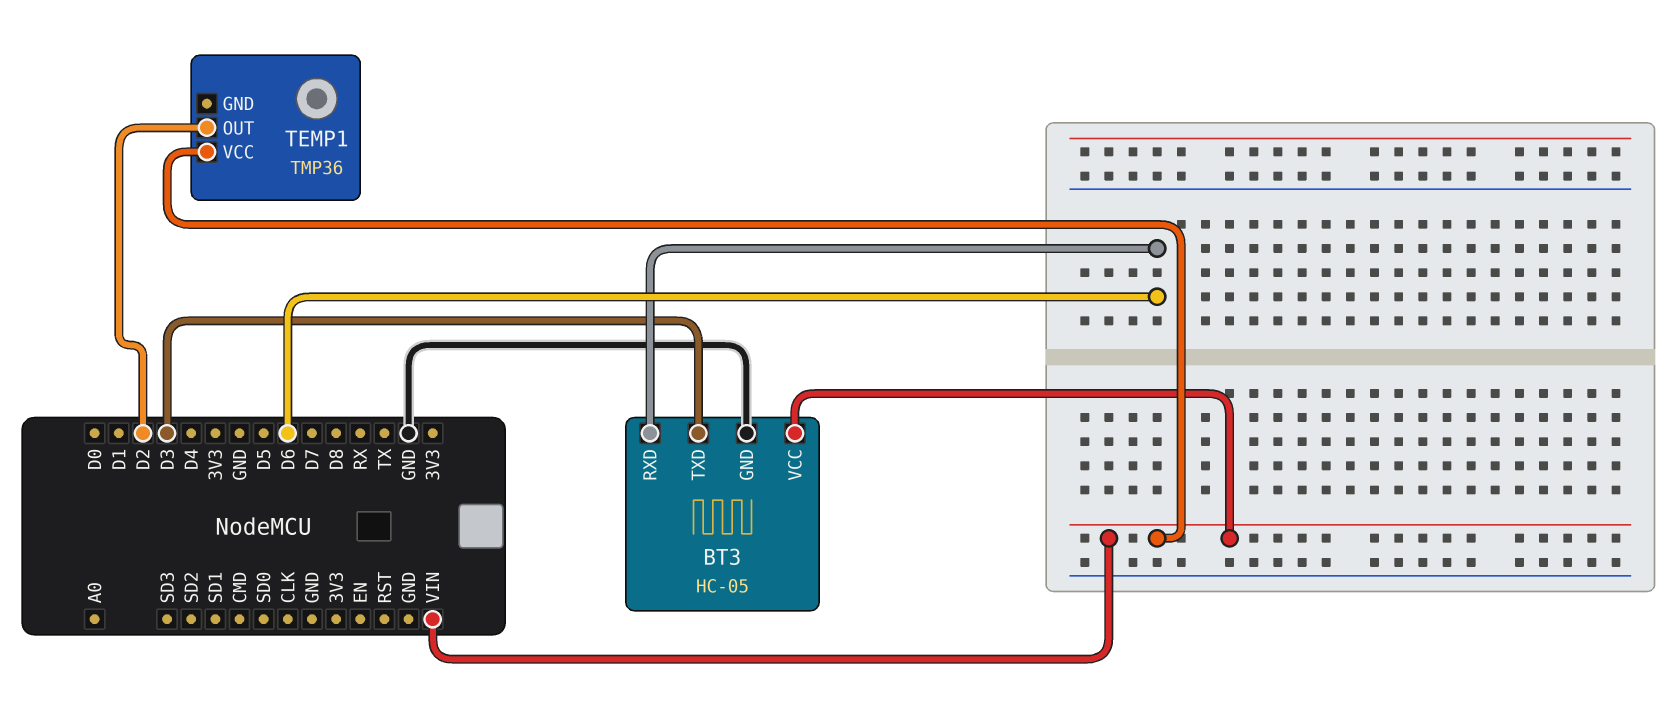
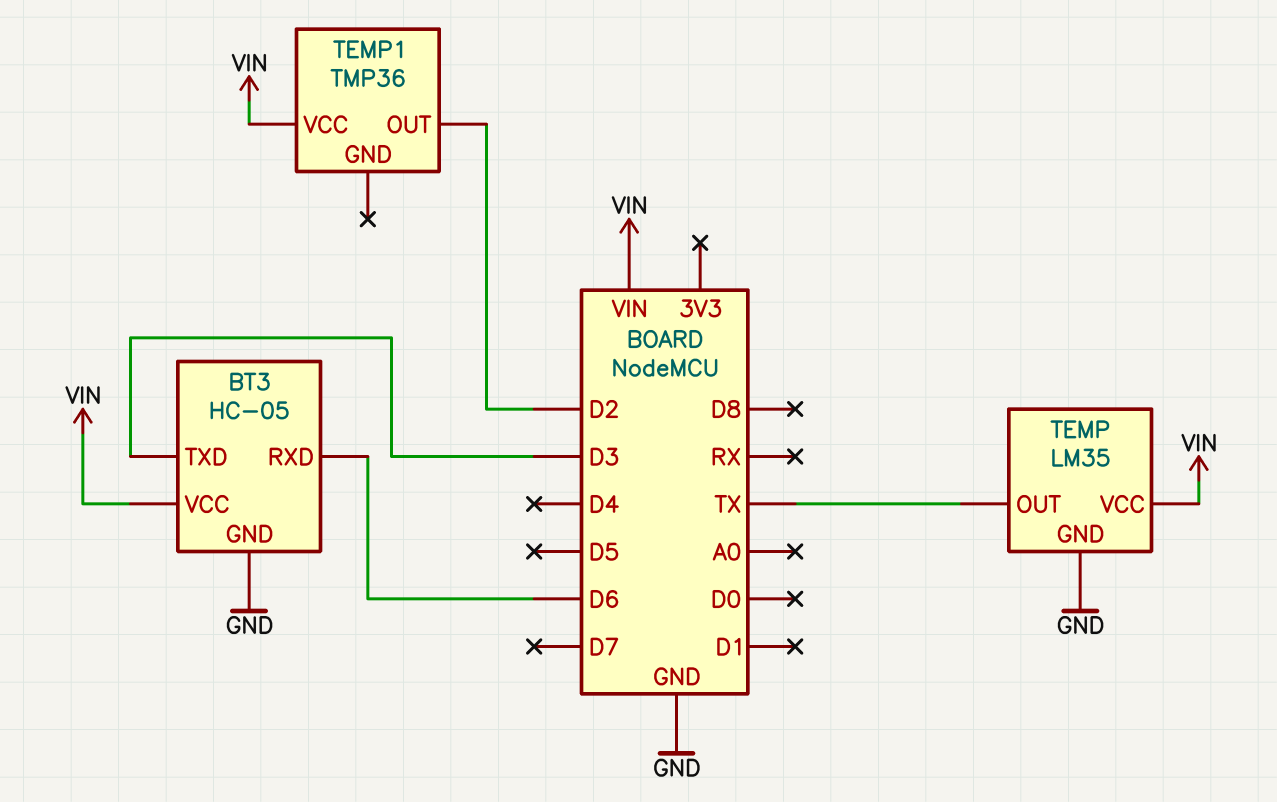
TEMP: none -> LM35
TEMP pin GND: none -> GND
TEMP pin OUT: none -> TX
TEMP pin VCC: none -> VIN

